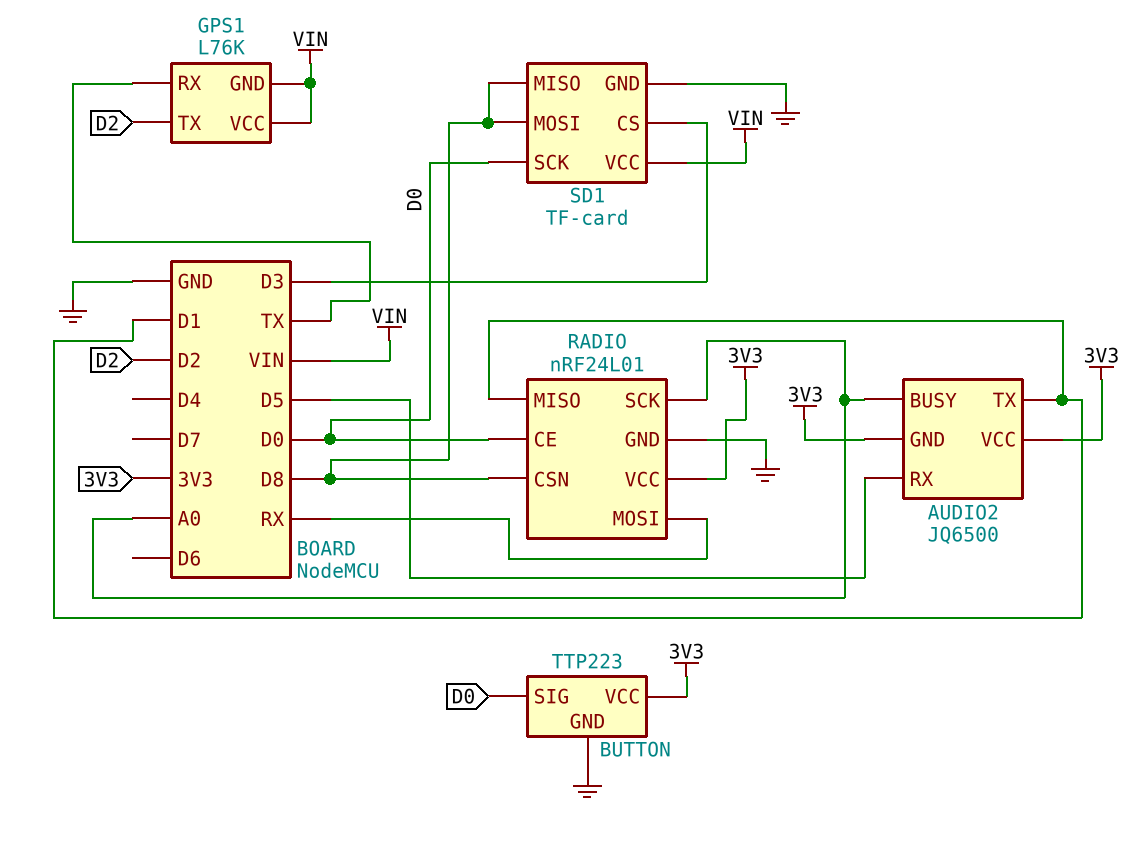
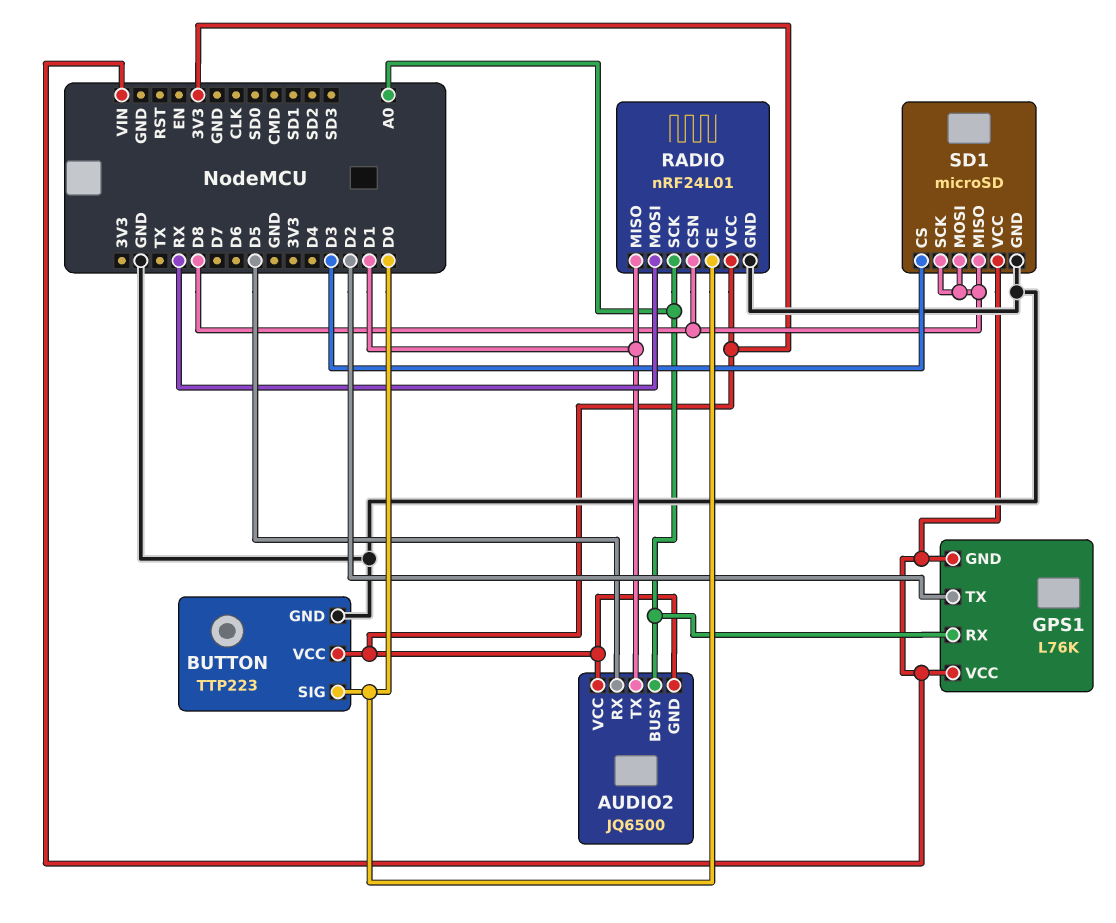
GPS1 pin RX: TX -> A0
SD1: TF-card -> microSD
SD1 pin SCK: D0 -> D8

